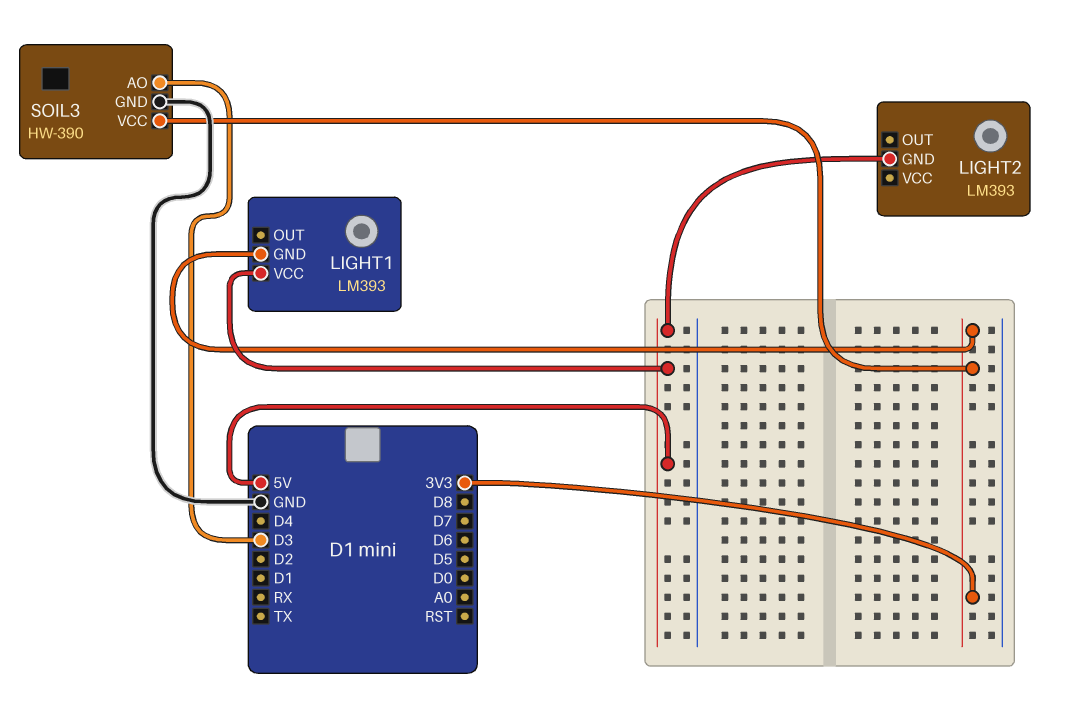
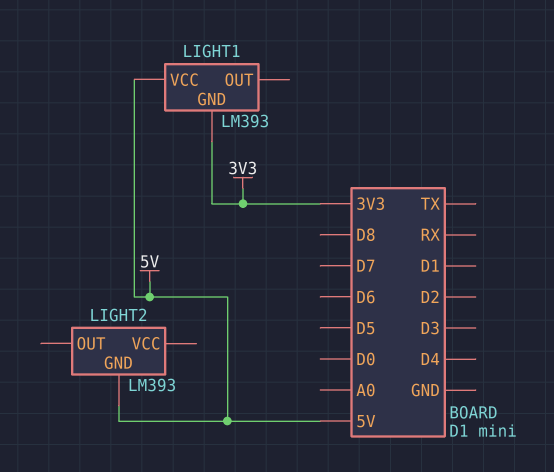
SOIL3: HW-390 -> none
SOIL3 pin AO: D3 -> none
SOIL3 pin GND: GND -> none
SOIL3 pin VCC: 3V3 -> none

